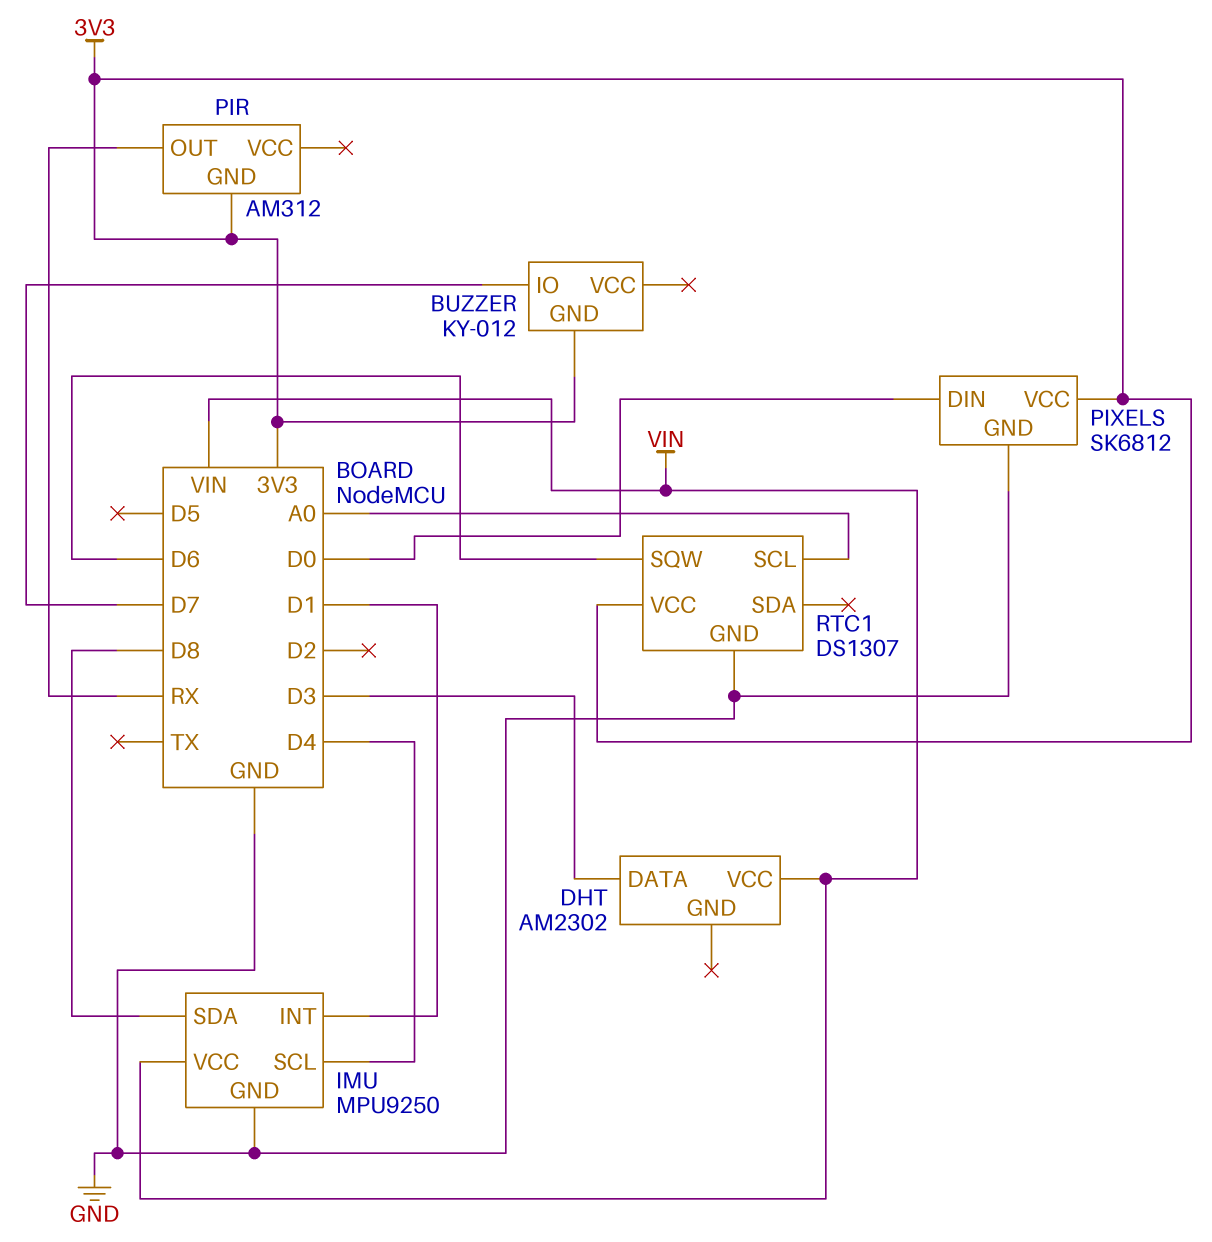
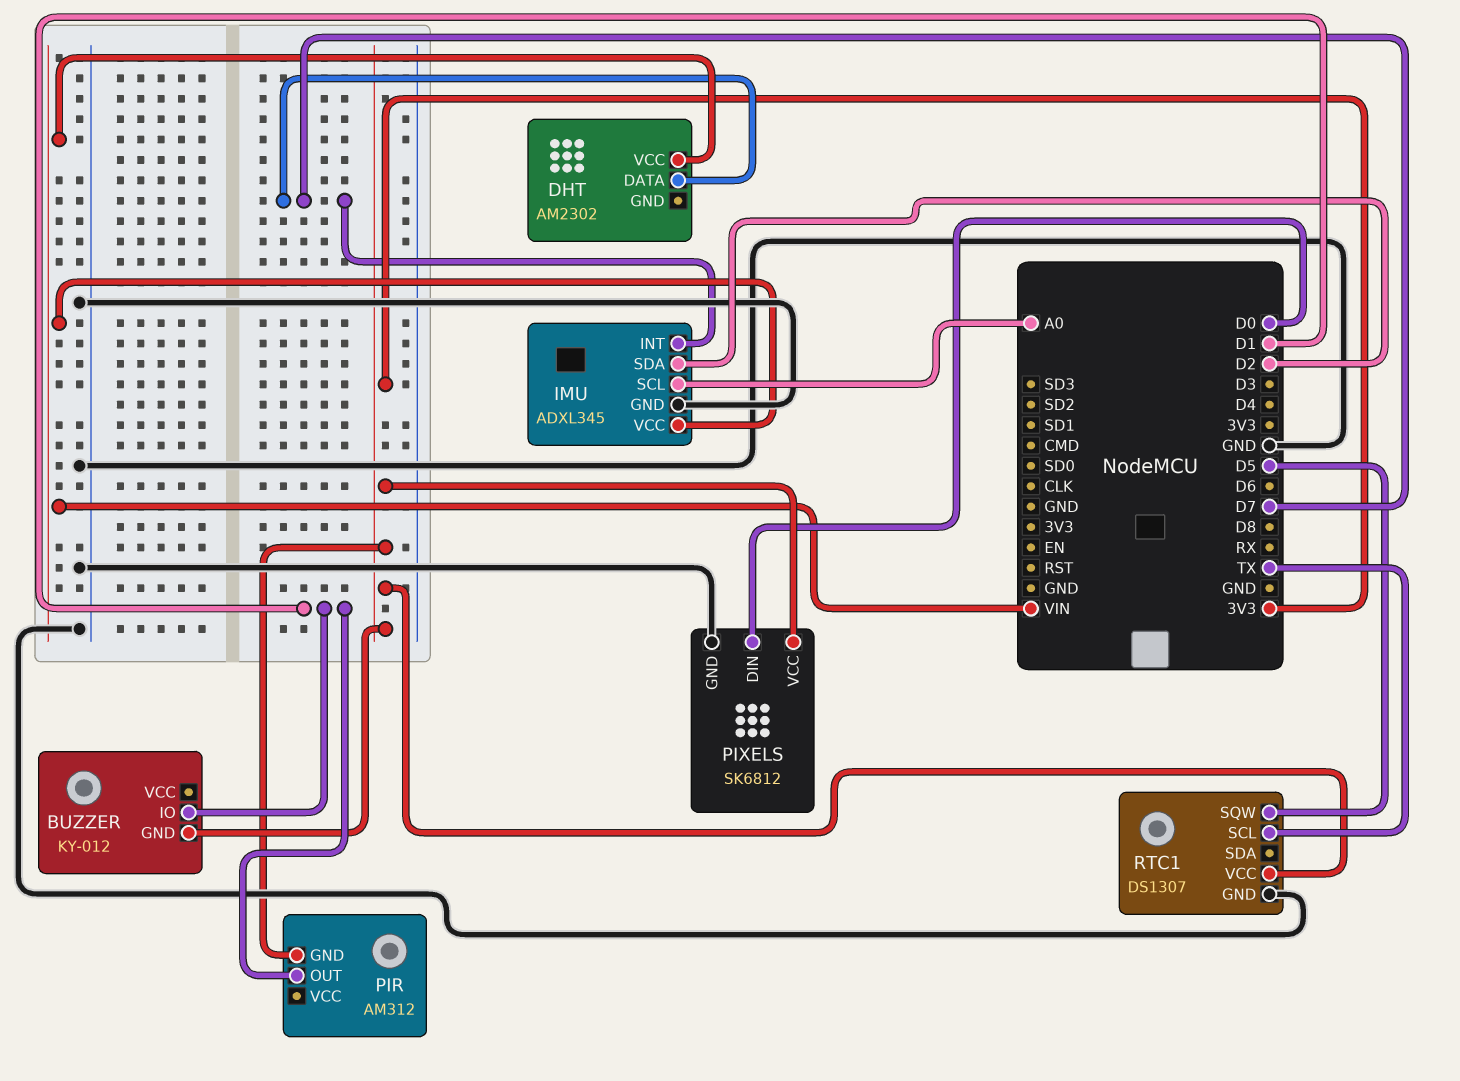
BUZZER pin IO: D7 -> D1
DHT pin DATA: D3 -> D7
IMU: MPU9250 -> ADXL345
IMU pin INT: D1 -> D7
IMU pin SCL: D4 -> A0
IMU pin SDA: D8 -> D2
PIR pin OUT: RX -> D1
RTC1 pin SCL: A0 -> TX
RTC1 pin SQW: D6 -> D5

